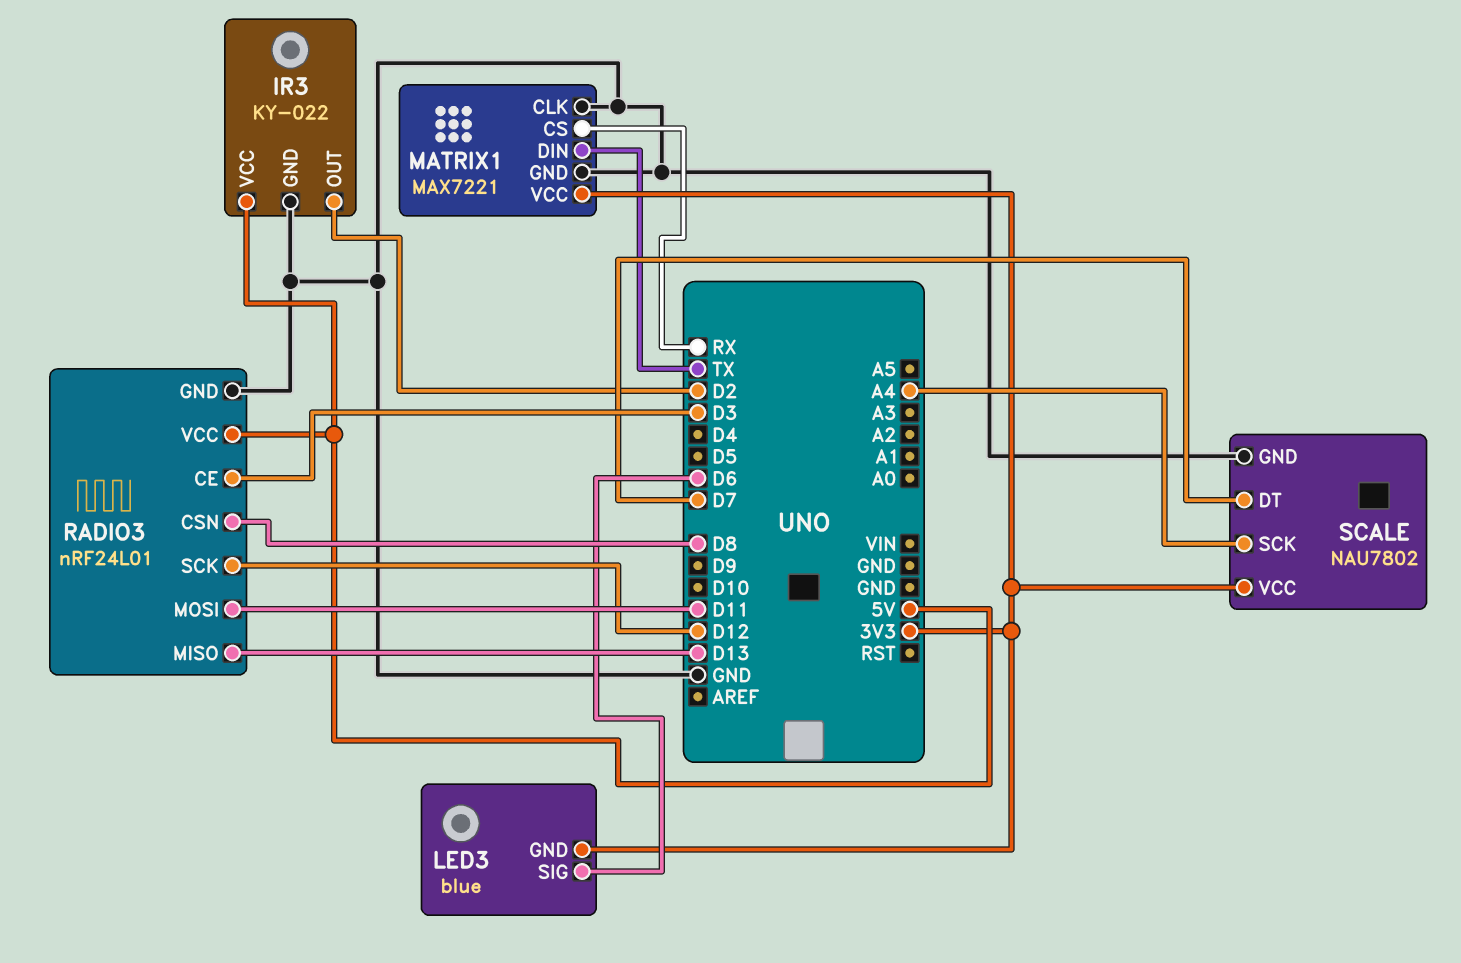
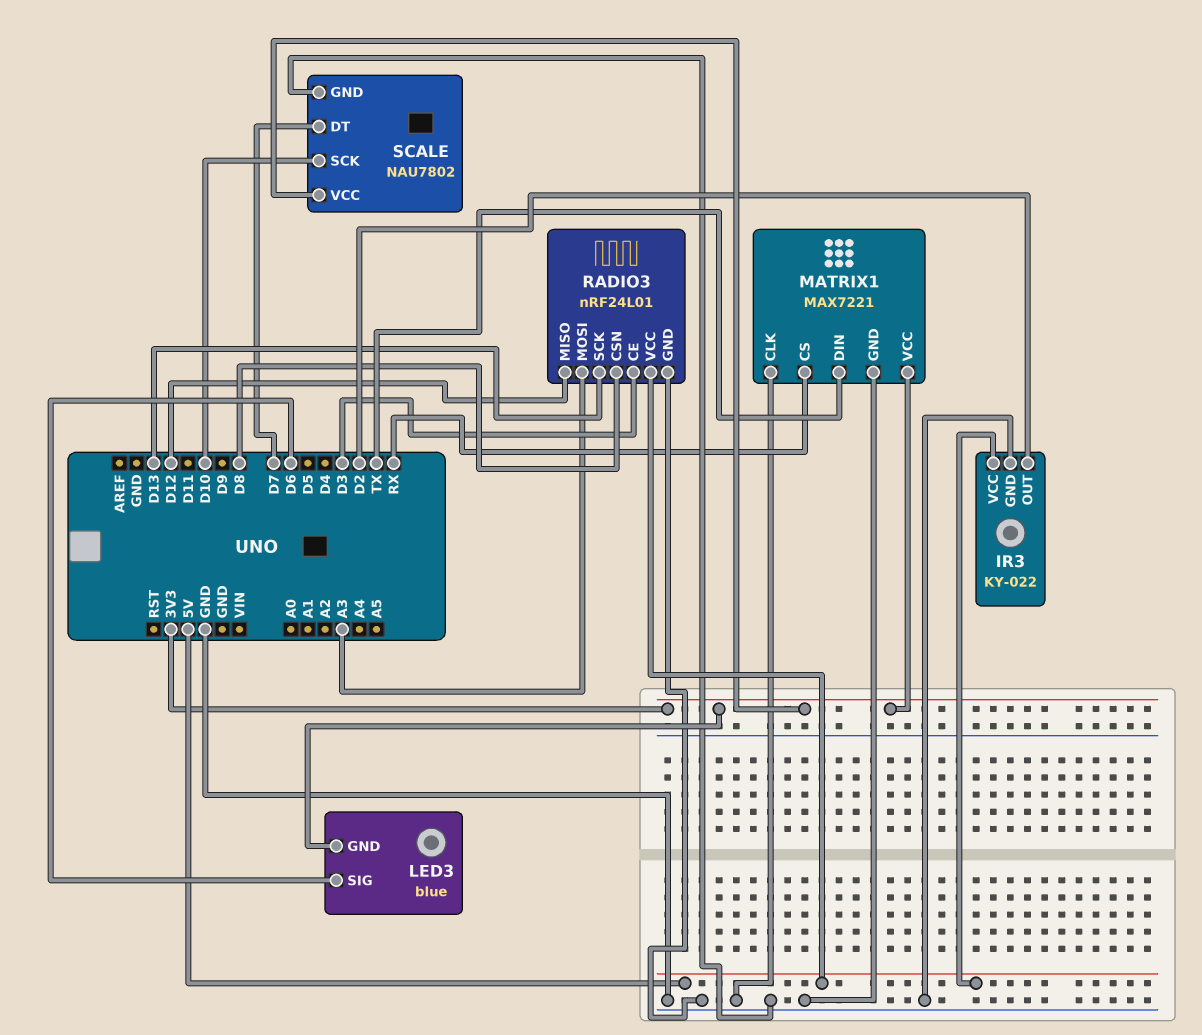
RADIO3 pin MISO: D13 -> D12
RADIO3 pin MOSI: D11 -> A3
RADIO3 pin SCK: D12 -> D13
SCALE pin SCK: A4 -> D10

